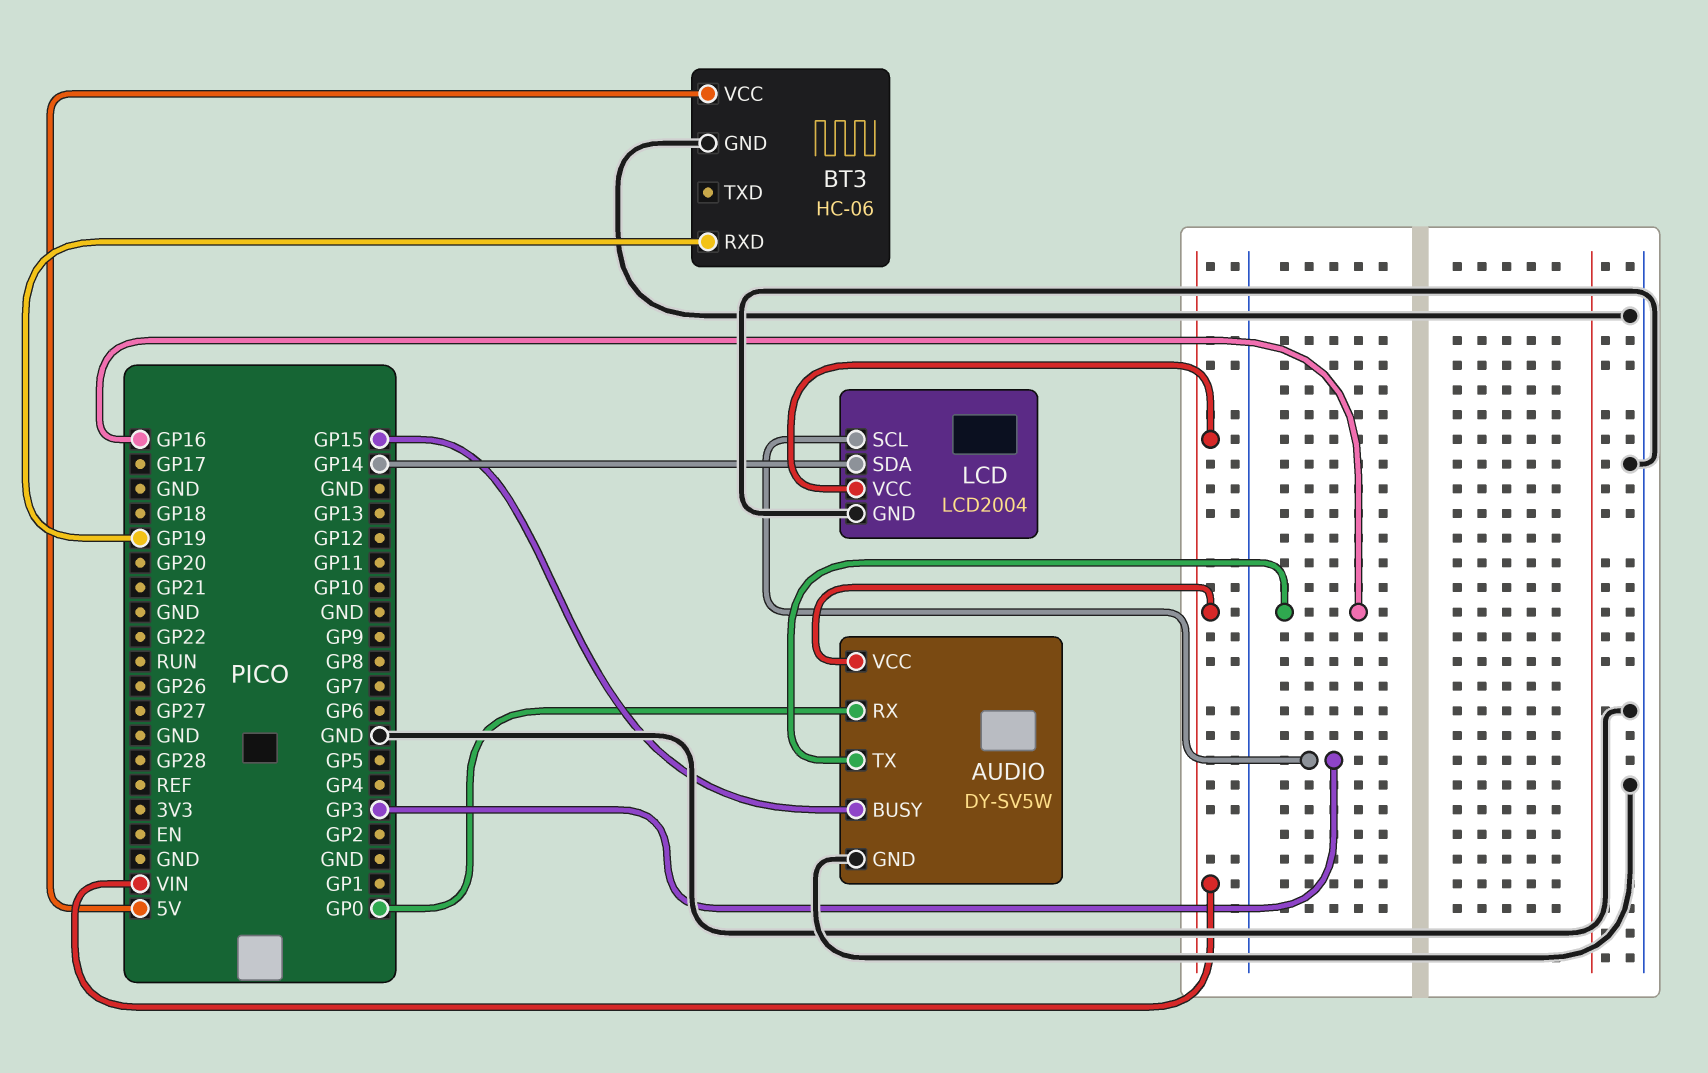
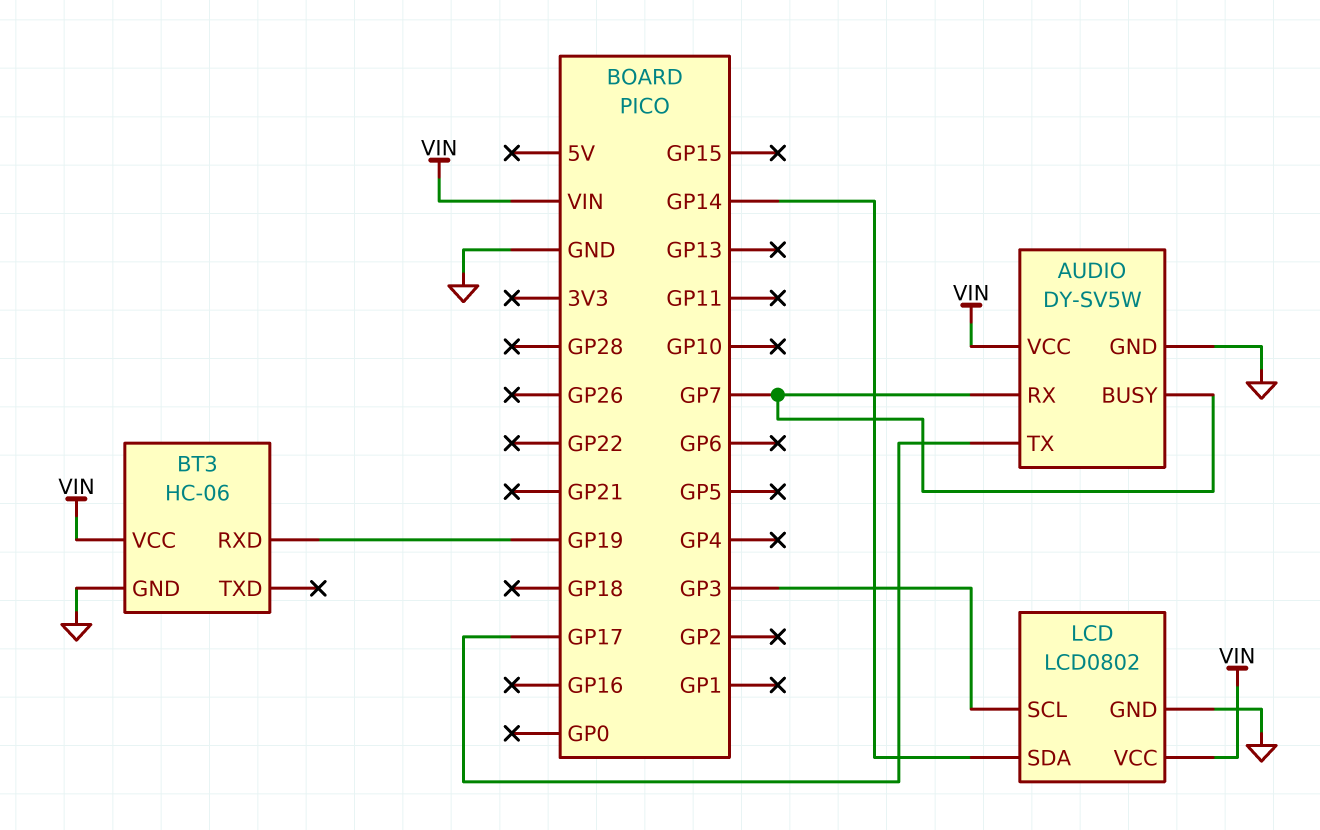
AUDIO pin BUSY: GP15 -> GP7
AUDIO pin RX: GP0 -> GP7
AUDIO pin TX: GP16 -> GP17
BT3 pin VCC: 5V -> VIN
LCD: LCD2004 -> LCD0802

